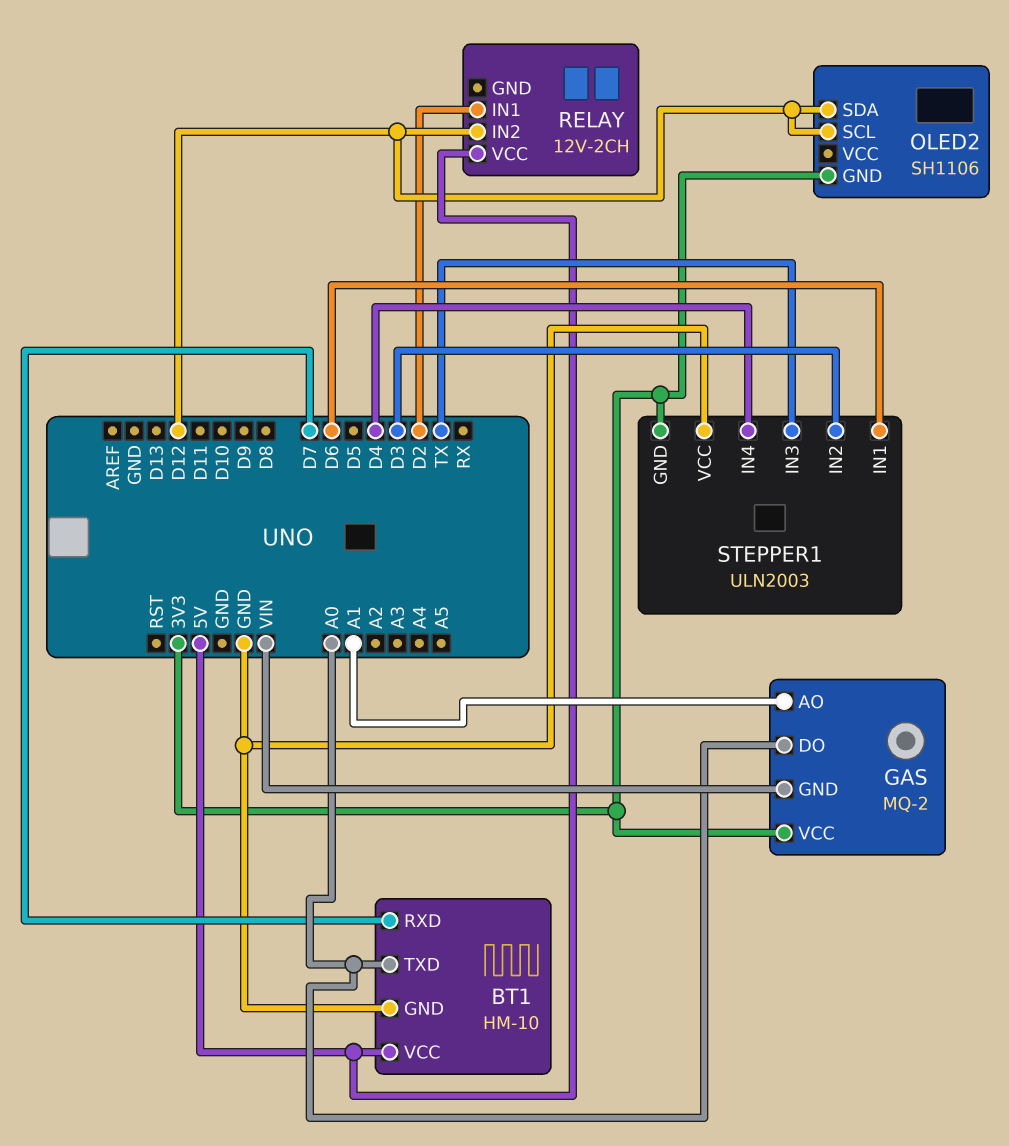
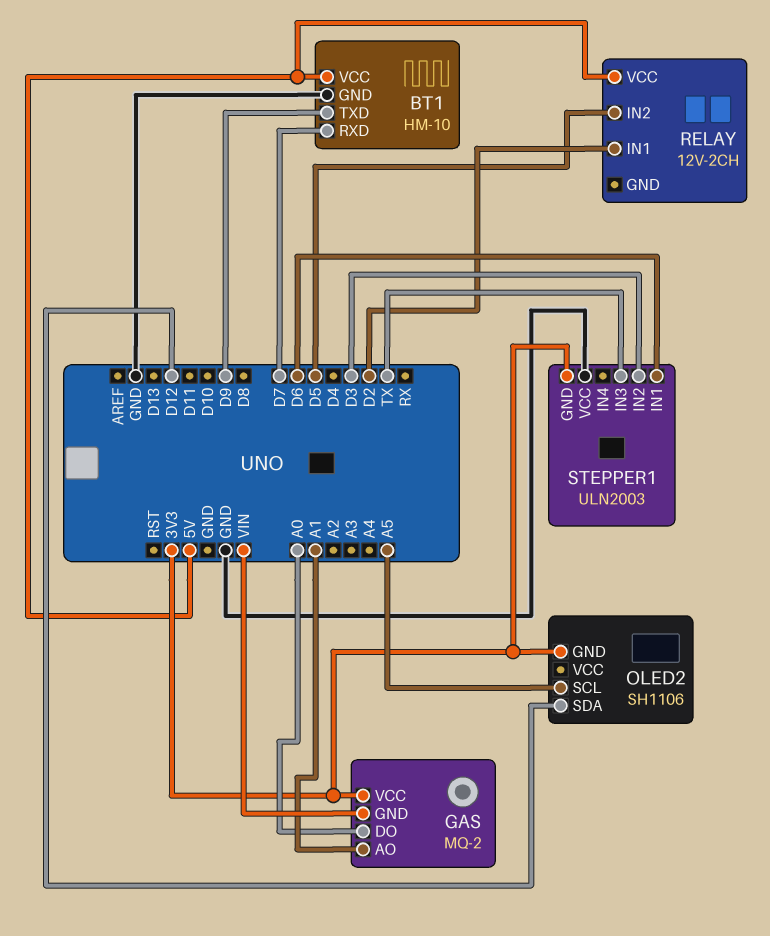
BT1 pin TXD: A0 -> D9
OLED2 pin SCL: D12 -> A5
RELAY pin IN2: D12 -> D5
STEPPER1 pin IN4: D4 -> none

